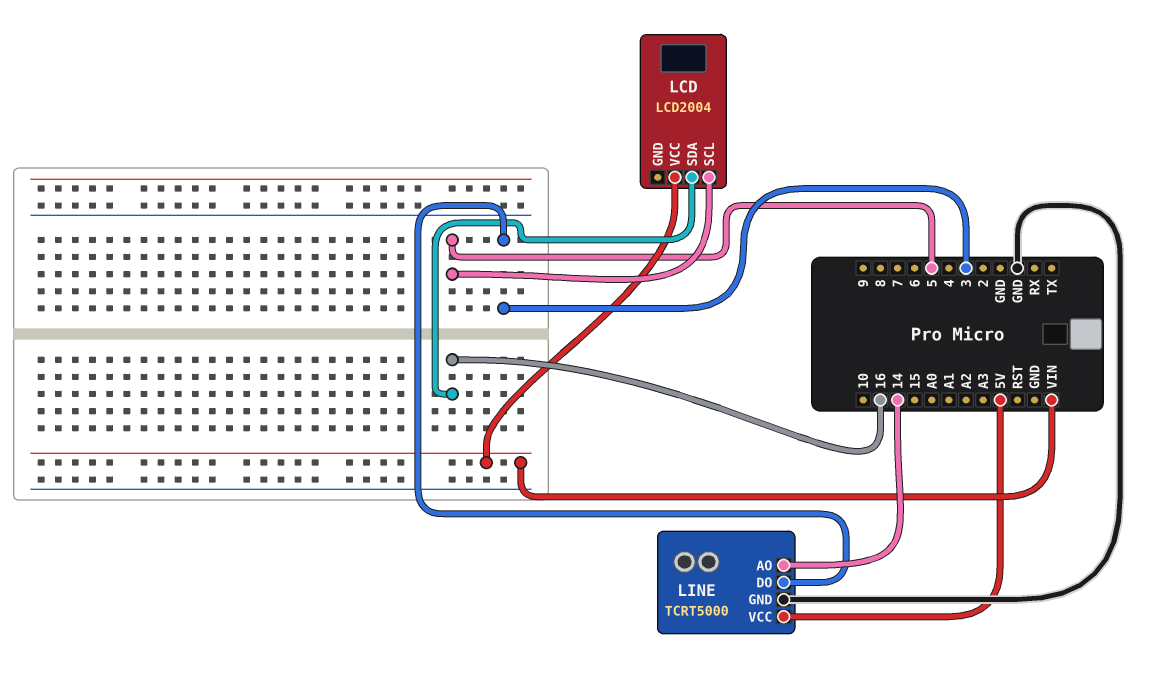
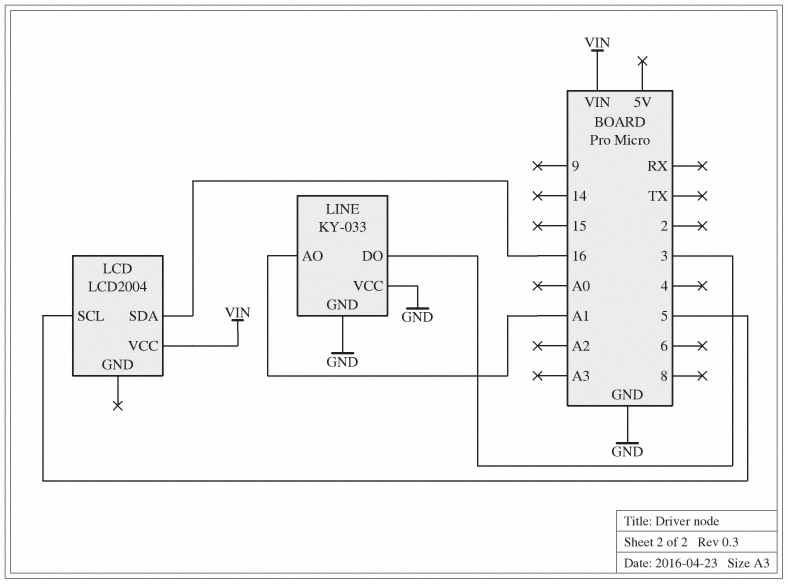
LINE: TCRT5000 -> KY-033
LINE pin AO: 14 -> A1
LINE pin VCC: 5V -> GND

